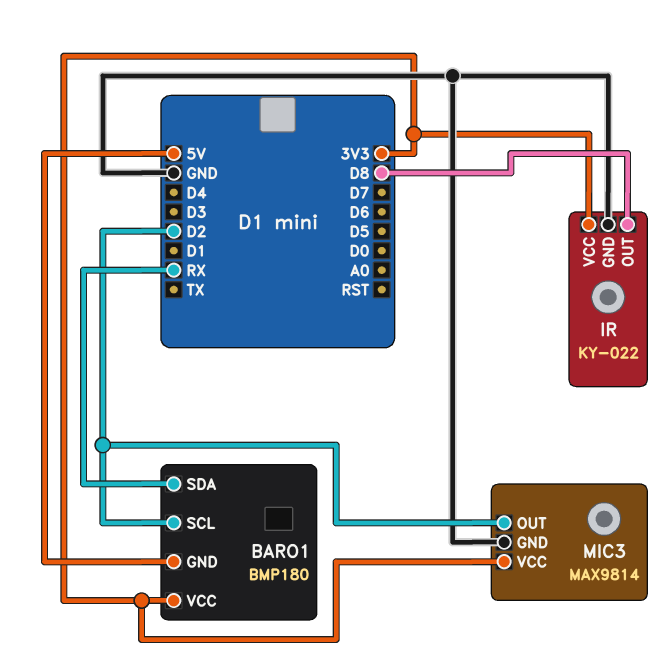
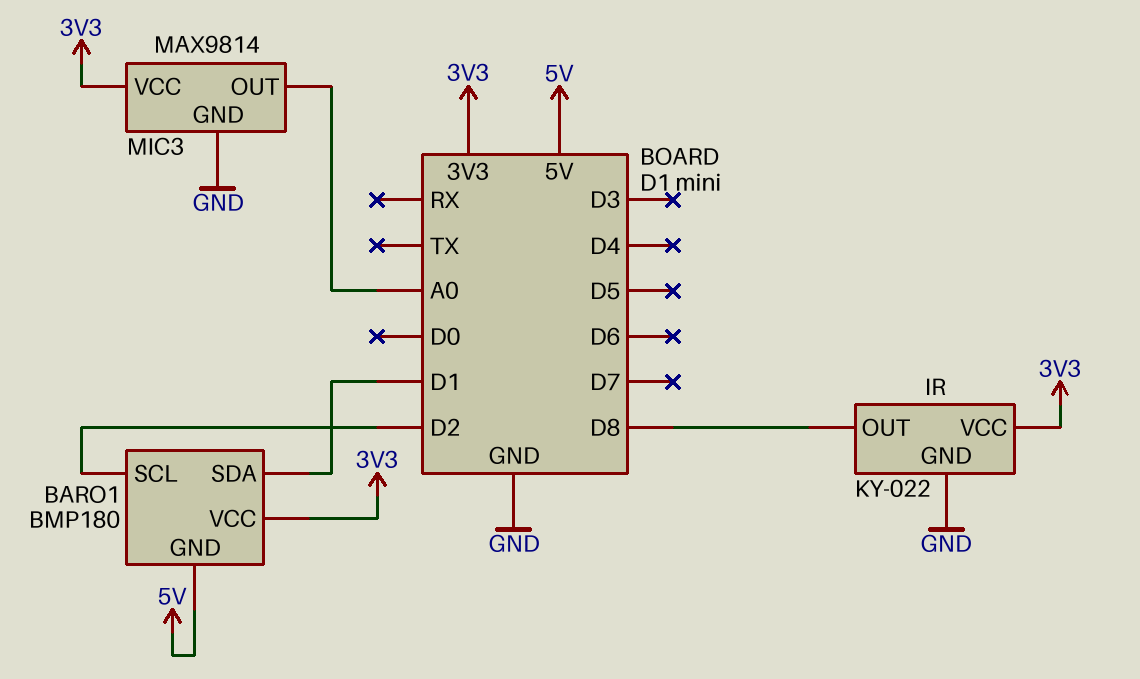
BARO1 pin SDA: RX -> D1
MIC3 pin OUT: D2 -> A0

